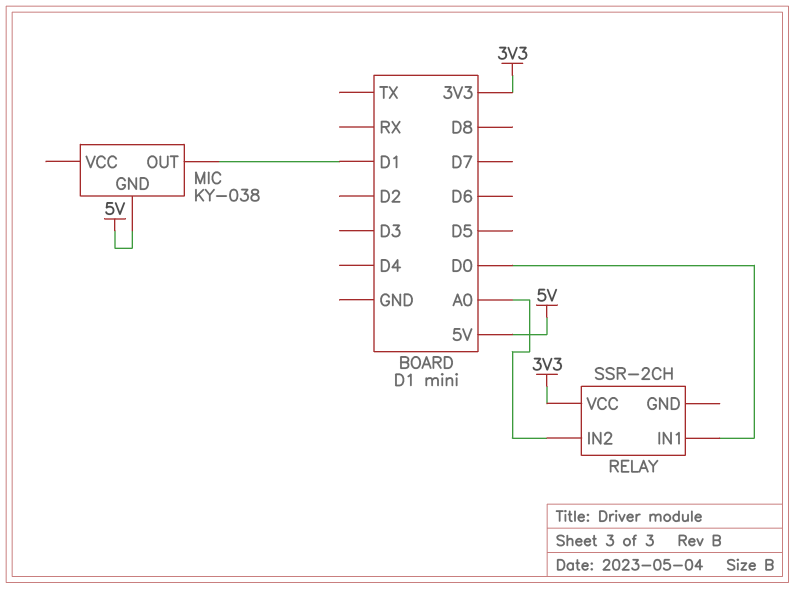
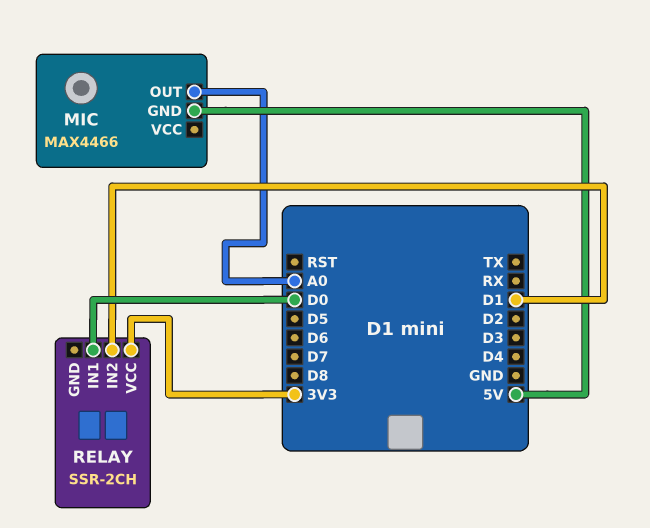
MIC: KY-038 -> MAX4466
MIC pin OUT: D1 -> A0
RELAY pin IN2: A0 -> D1

